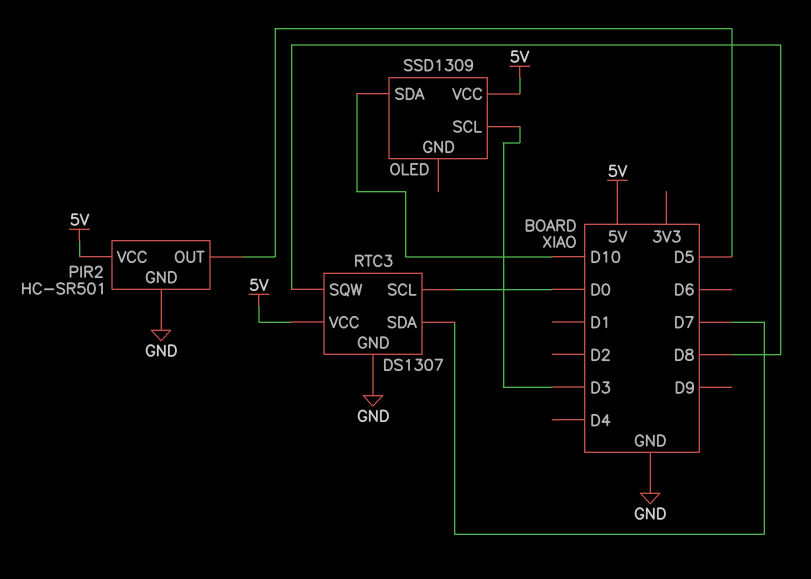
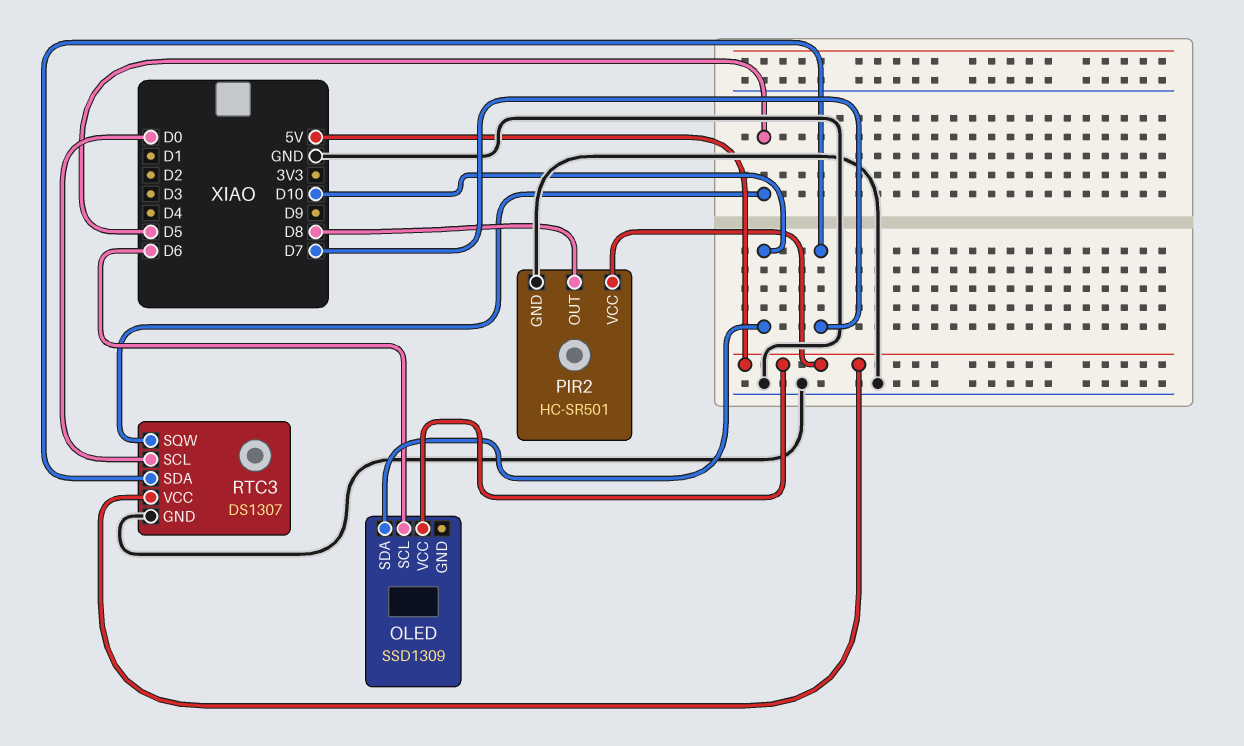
OLED pin SCL: D3 -> D6
PIR2 pin OUT: D5 -> D8
RTC3 pin SQW: D8 -> D5

